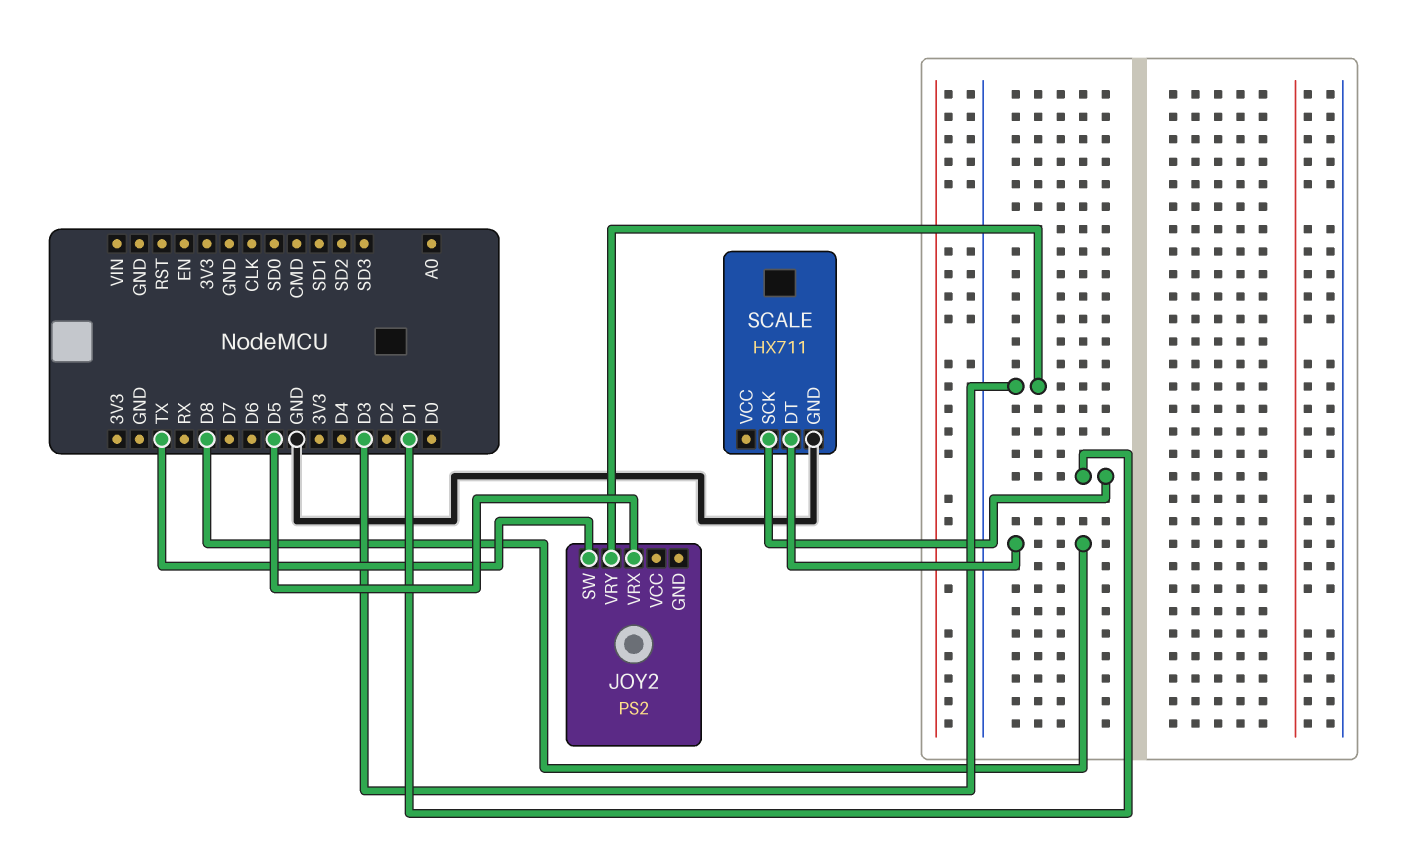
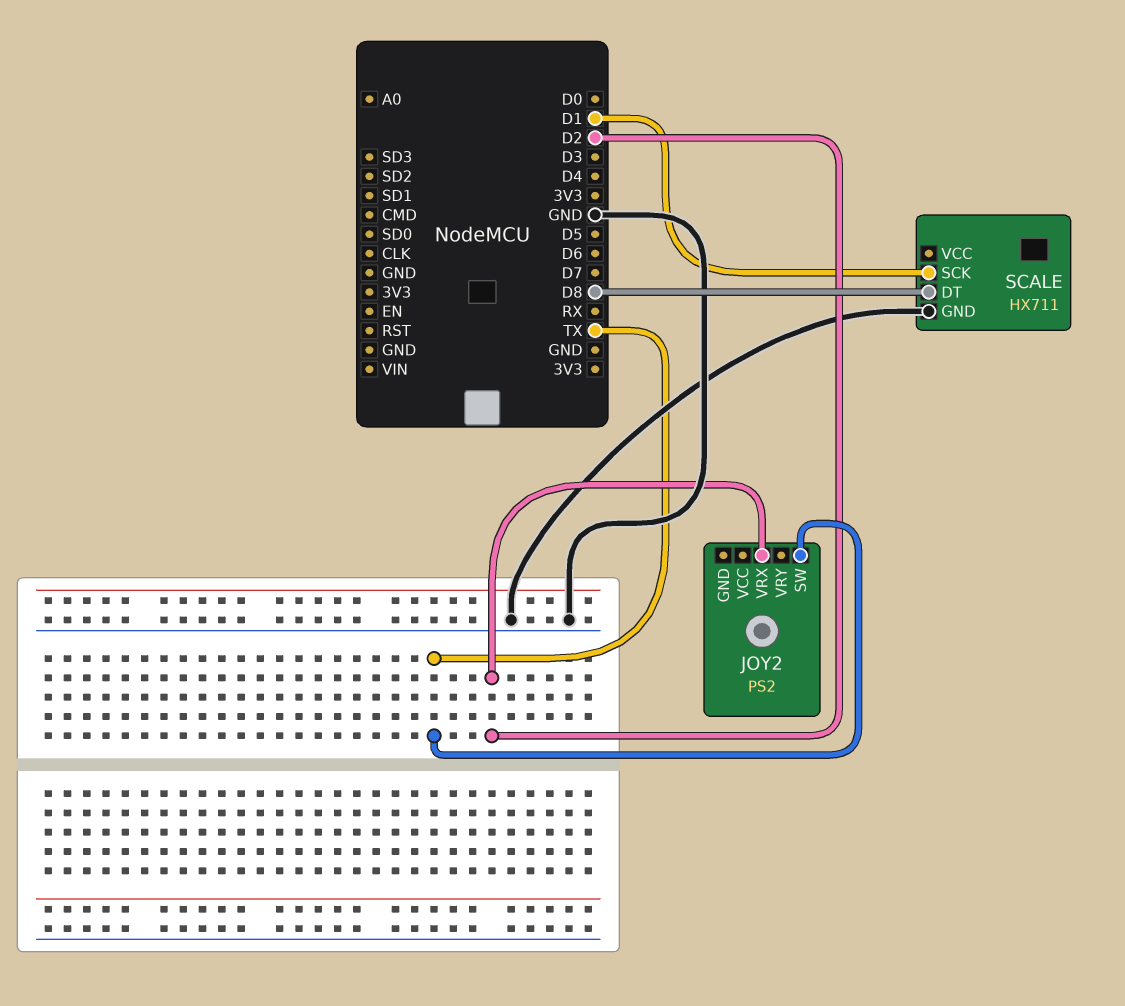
JOY2 pin VRX: D5 -> D2
JOY2 pin VRY: D3 -> none

